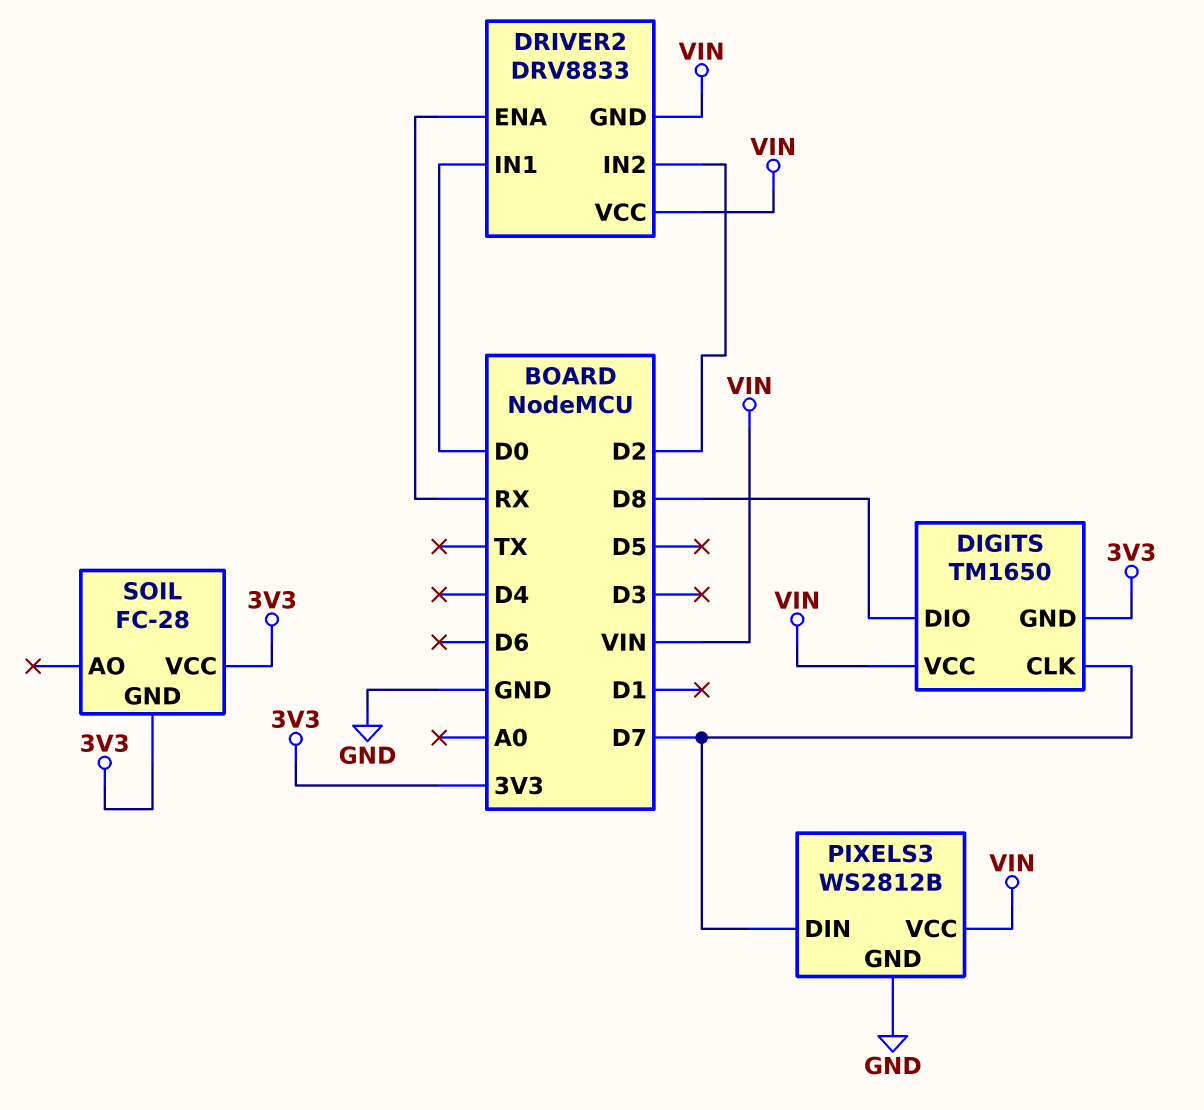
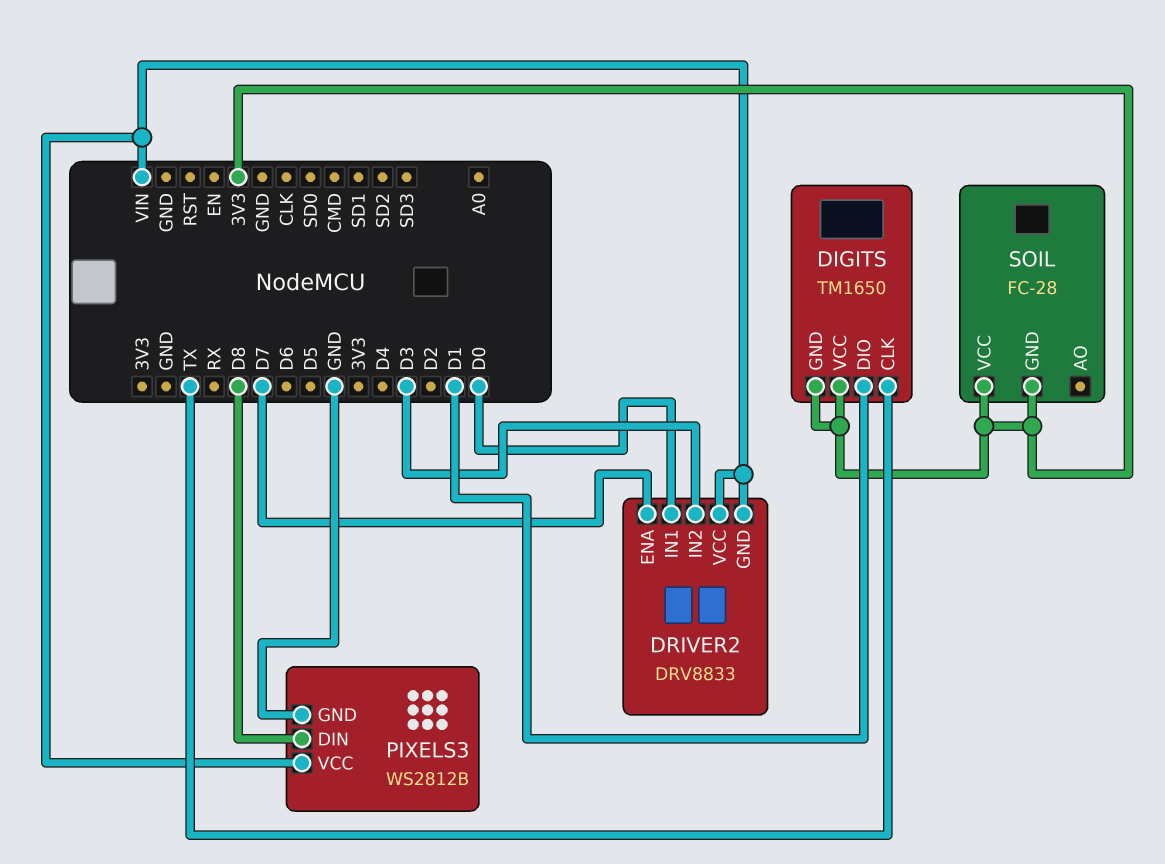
DIGITS pin CLK: D7 -> TX
DIGITS pin DIO: D8 -> D1
DIGITS pin VCC: VIN -> 3V3
DRIVER2 pin ENA: RX -> D7
DRIVER2 pin IN2: D2 -> D3
PIXELS3 pin DIN: D7 -> D8

